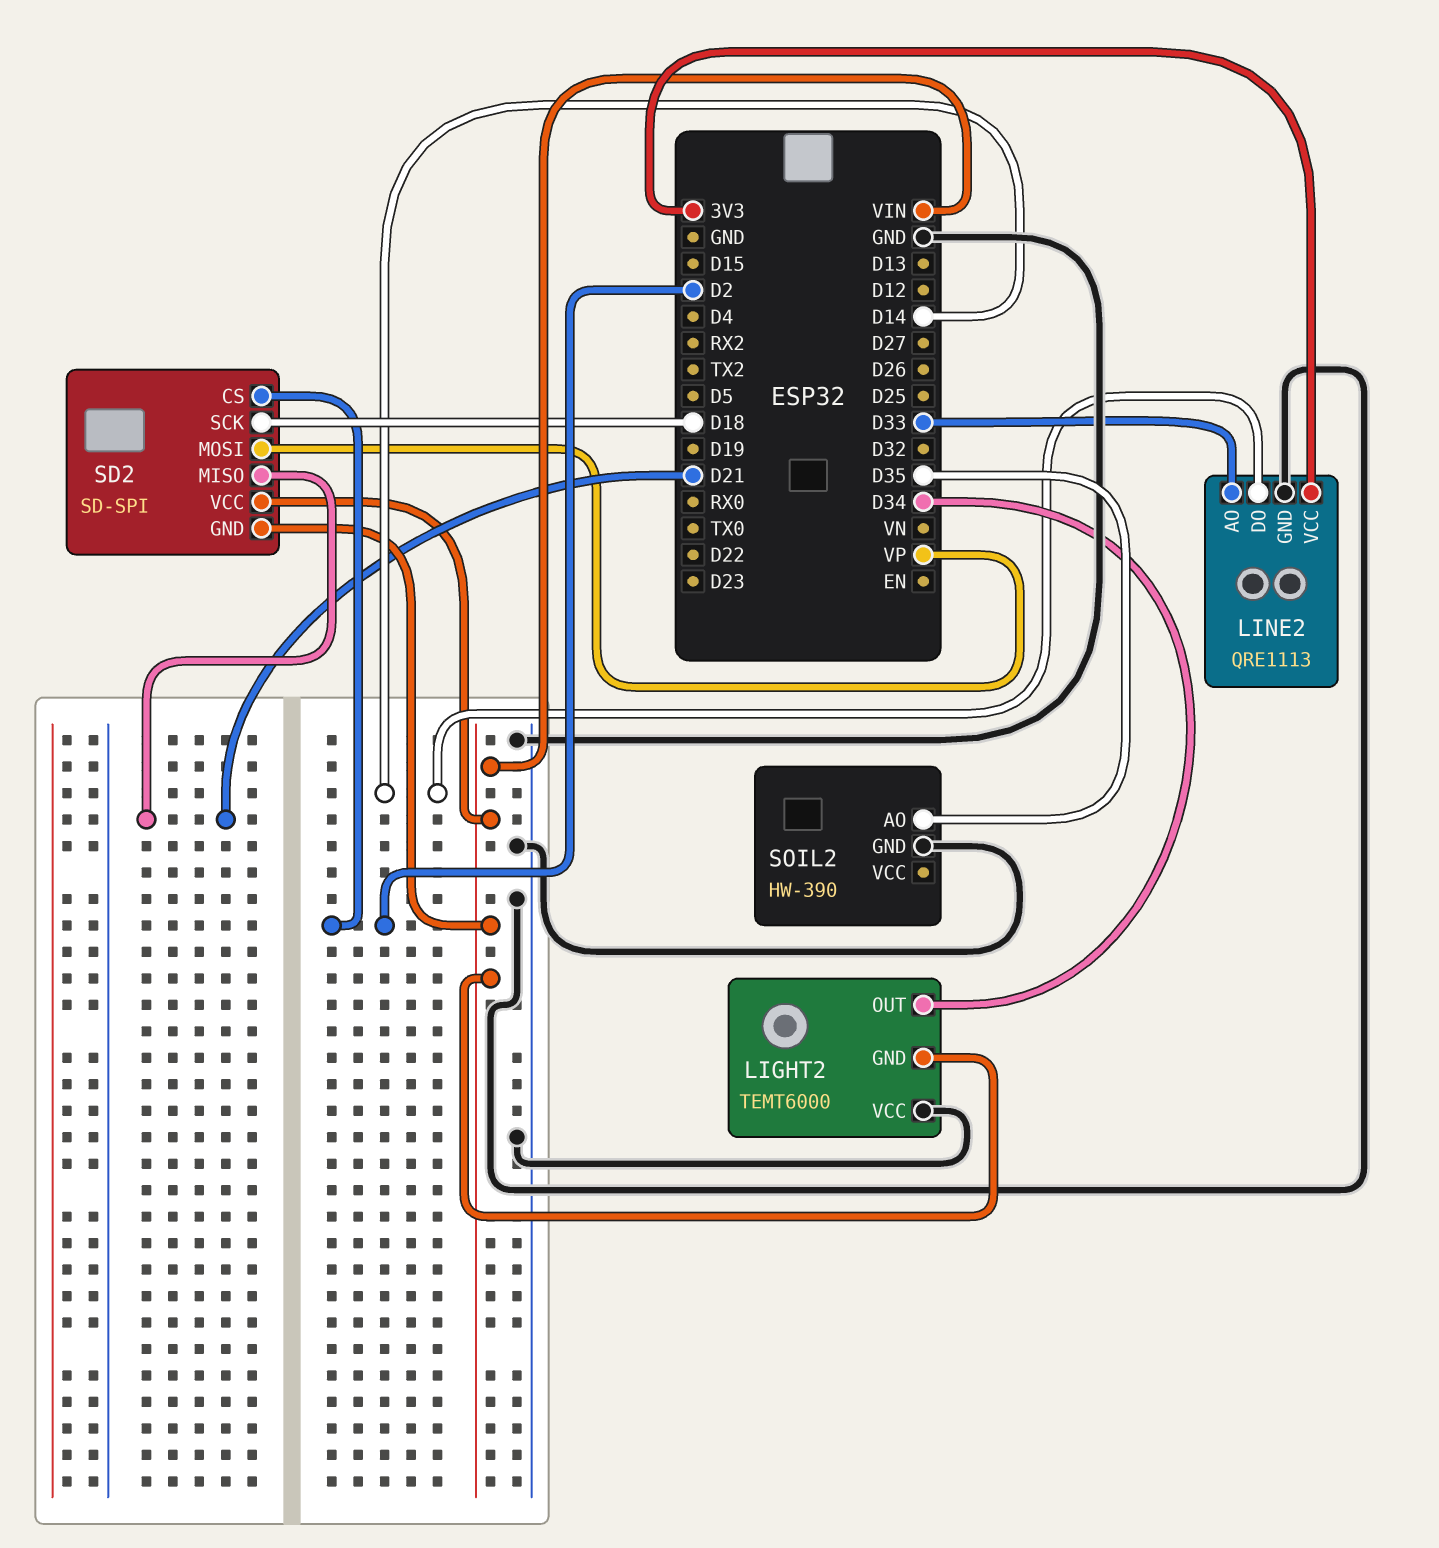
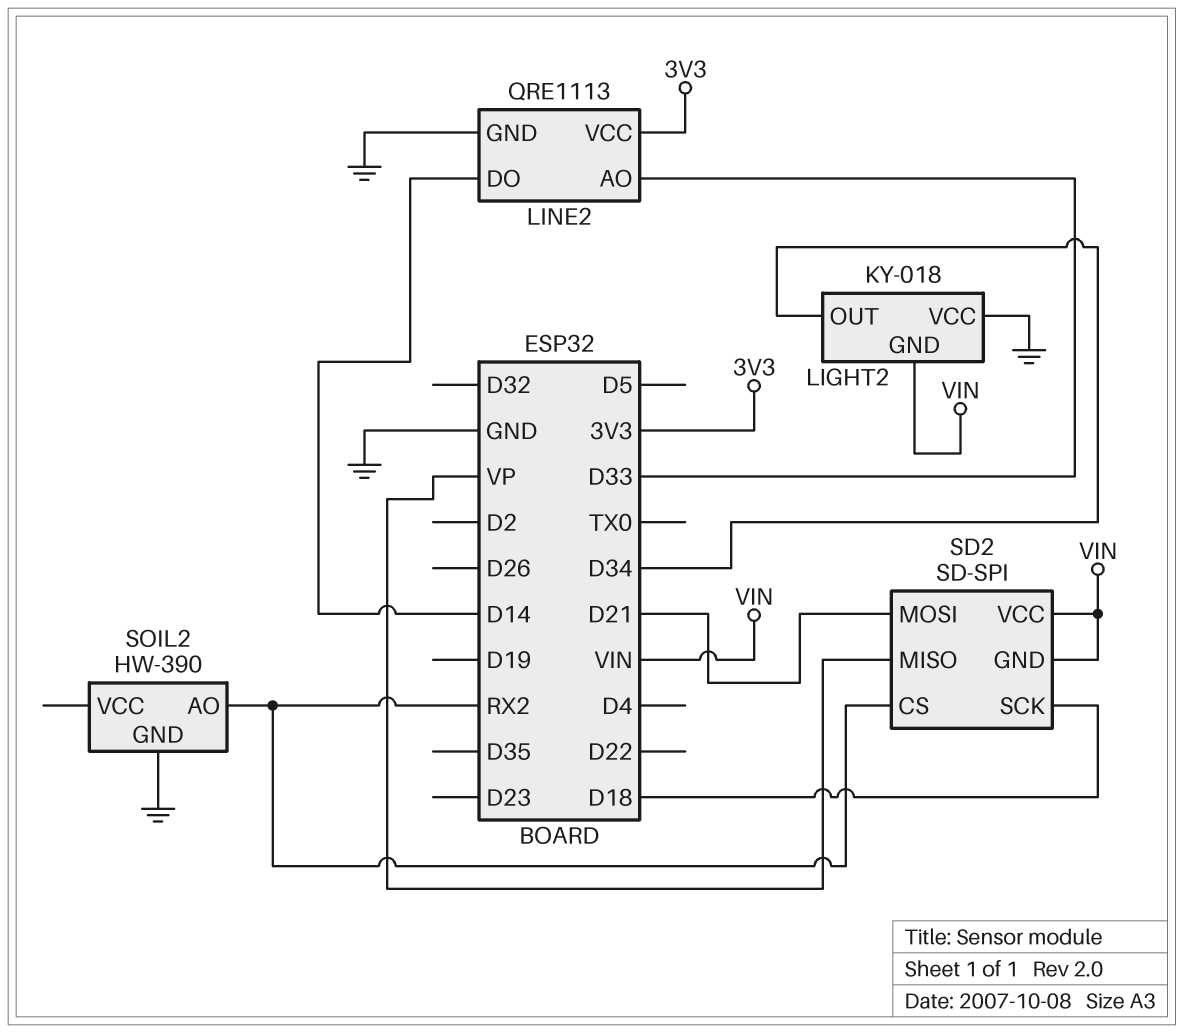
LIGHT2: TEMT6000 -> KY-018
SD2 pin CS: D2 -> RX2
SD2 pin MISO: D21 -> VP
SD2 pin MOSI: VP -> D21
SOIL2 pin AO: D35 -> RX2

